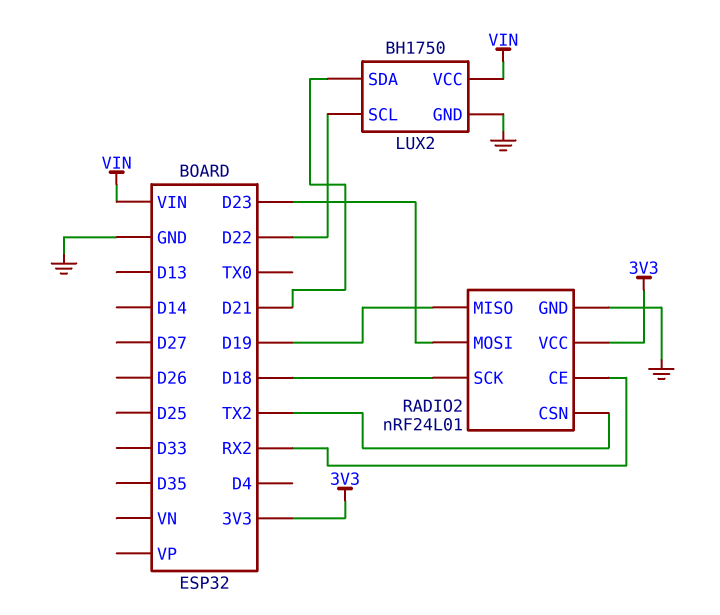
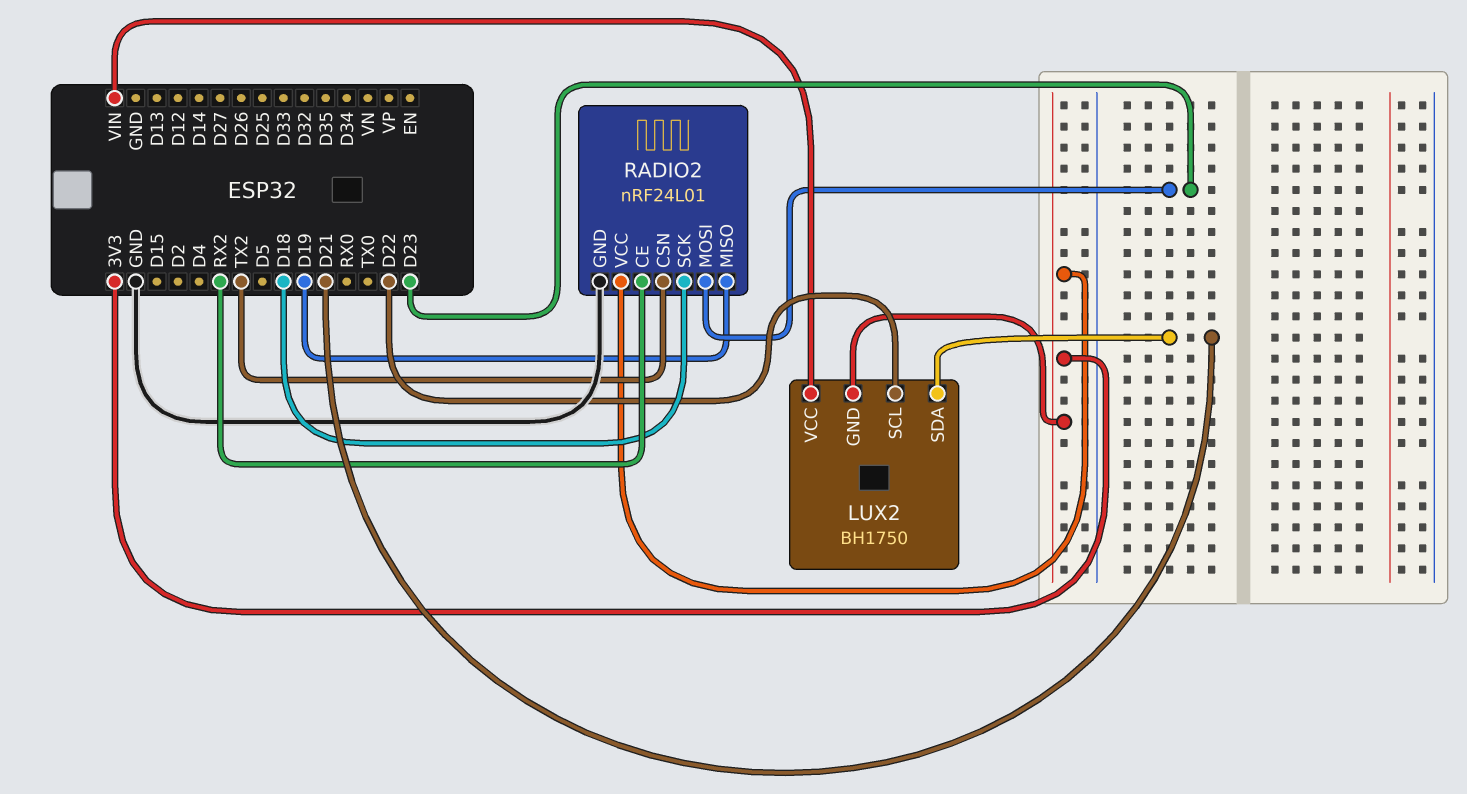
LUX2 pin GND: GND -> 3V3

